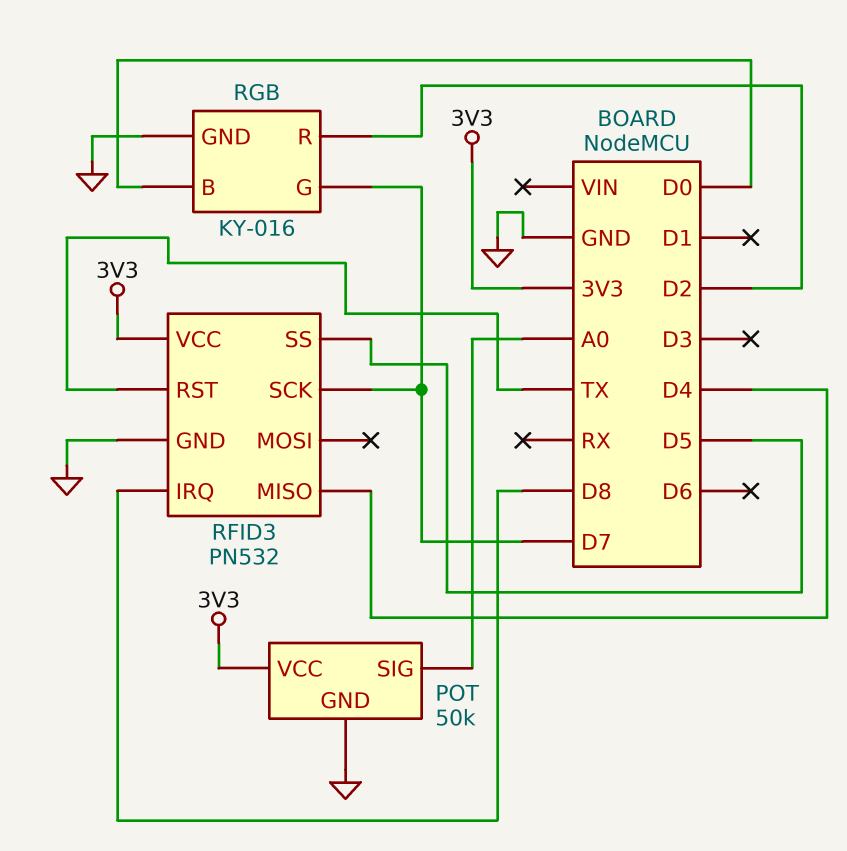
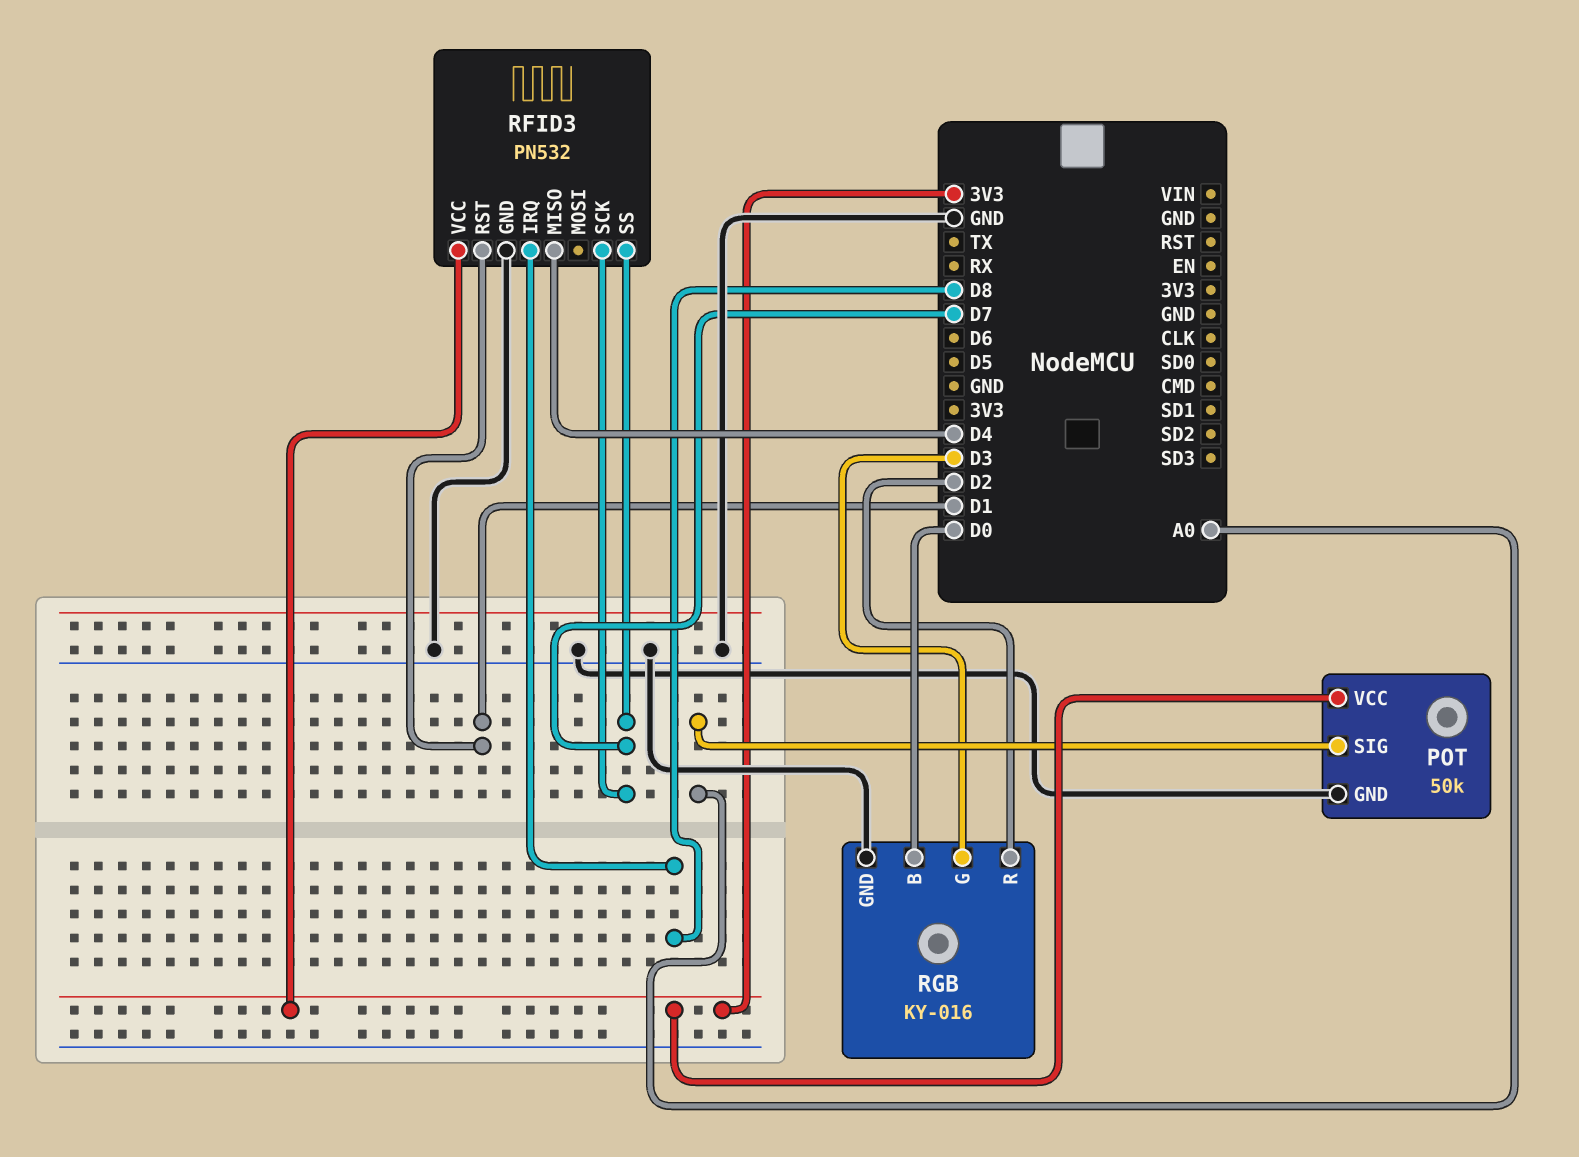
RFID3 pin RST: TX -> D1
RFID3 pin SS: D5 -> D7
RGB pin G: D7 -> D3

